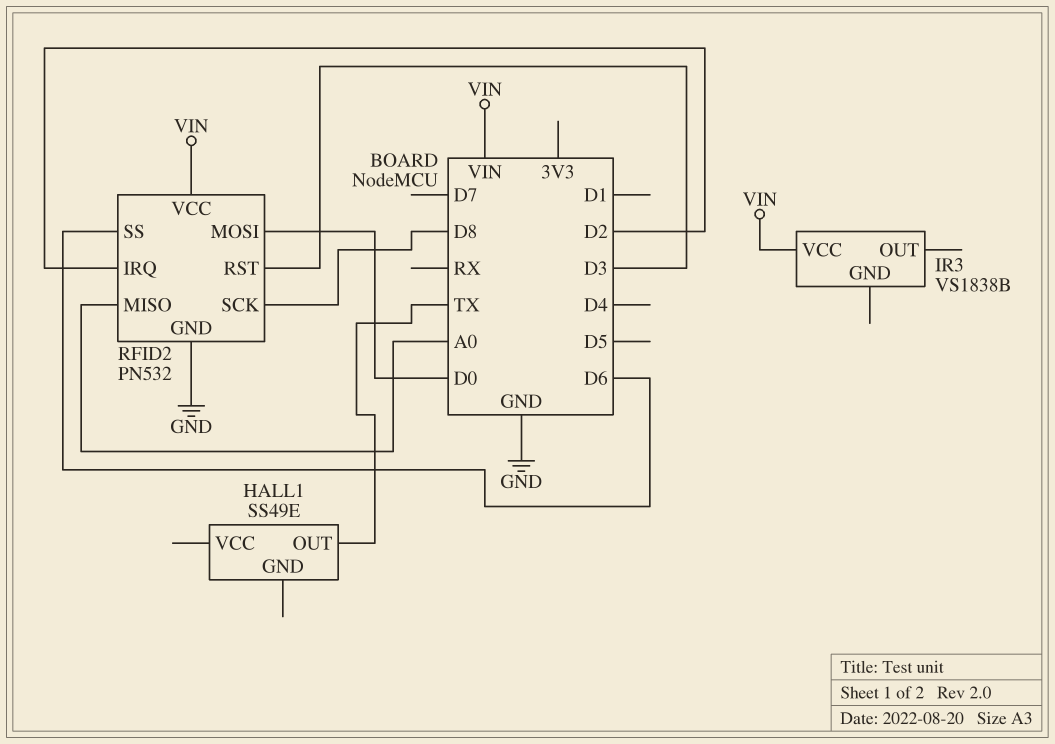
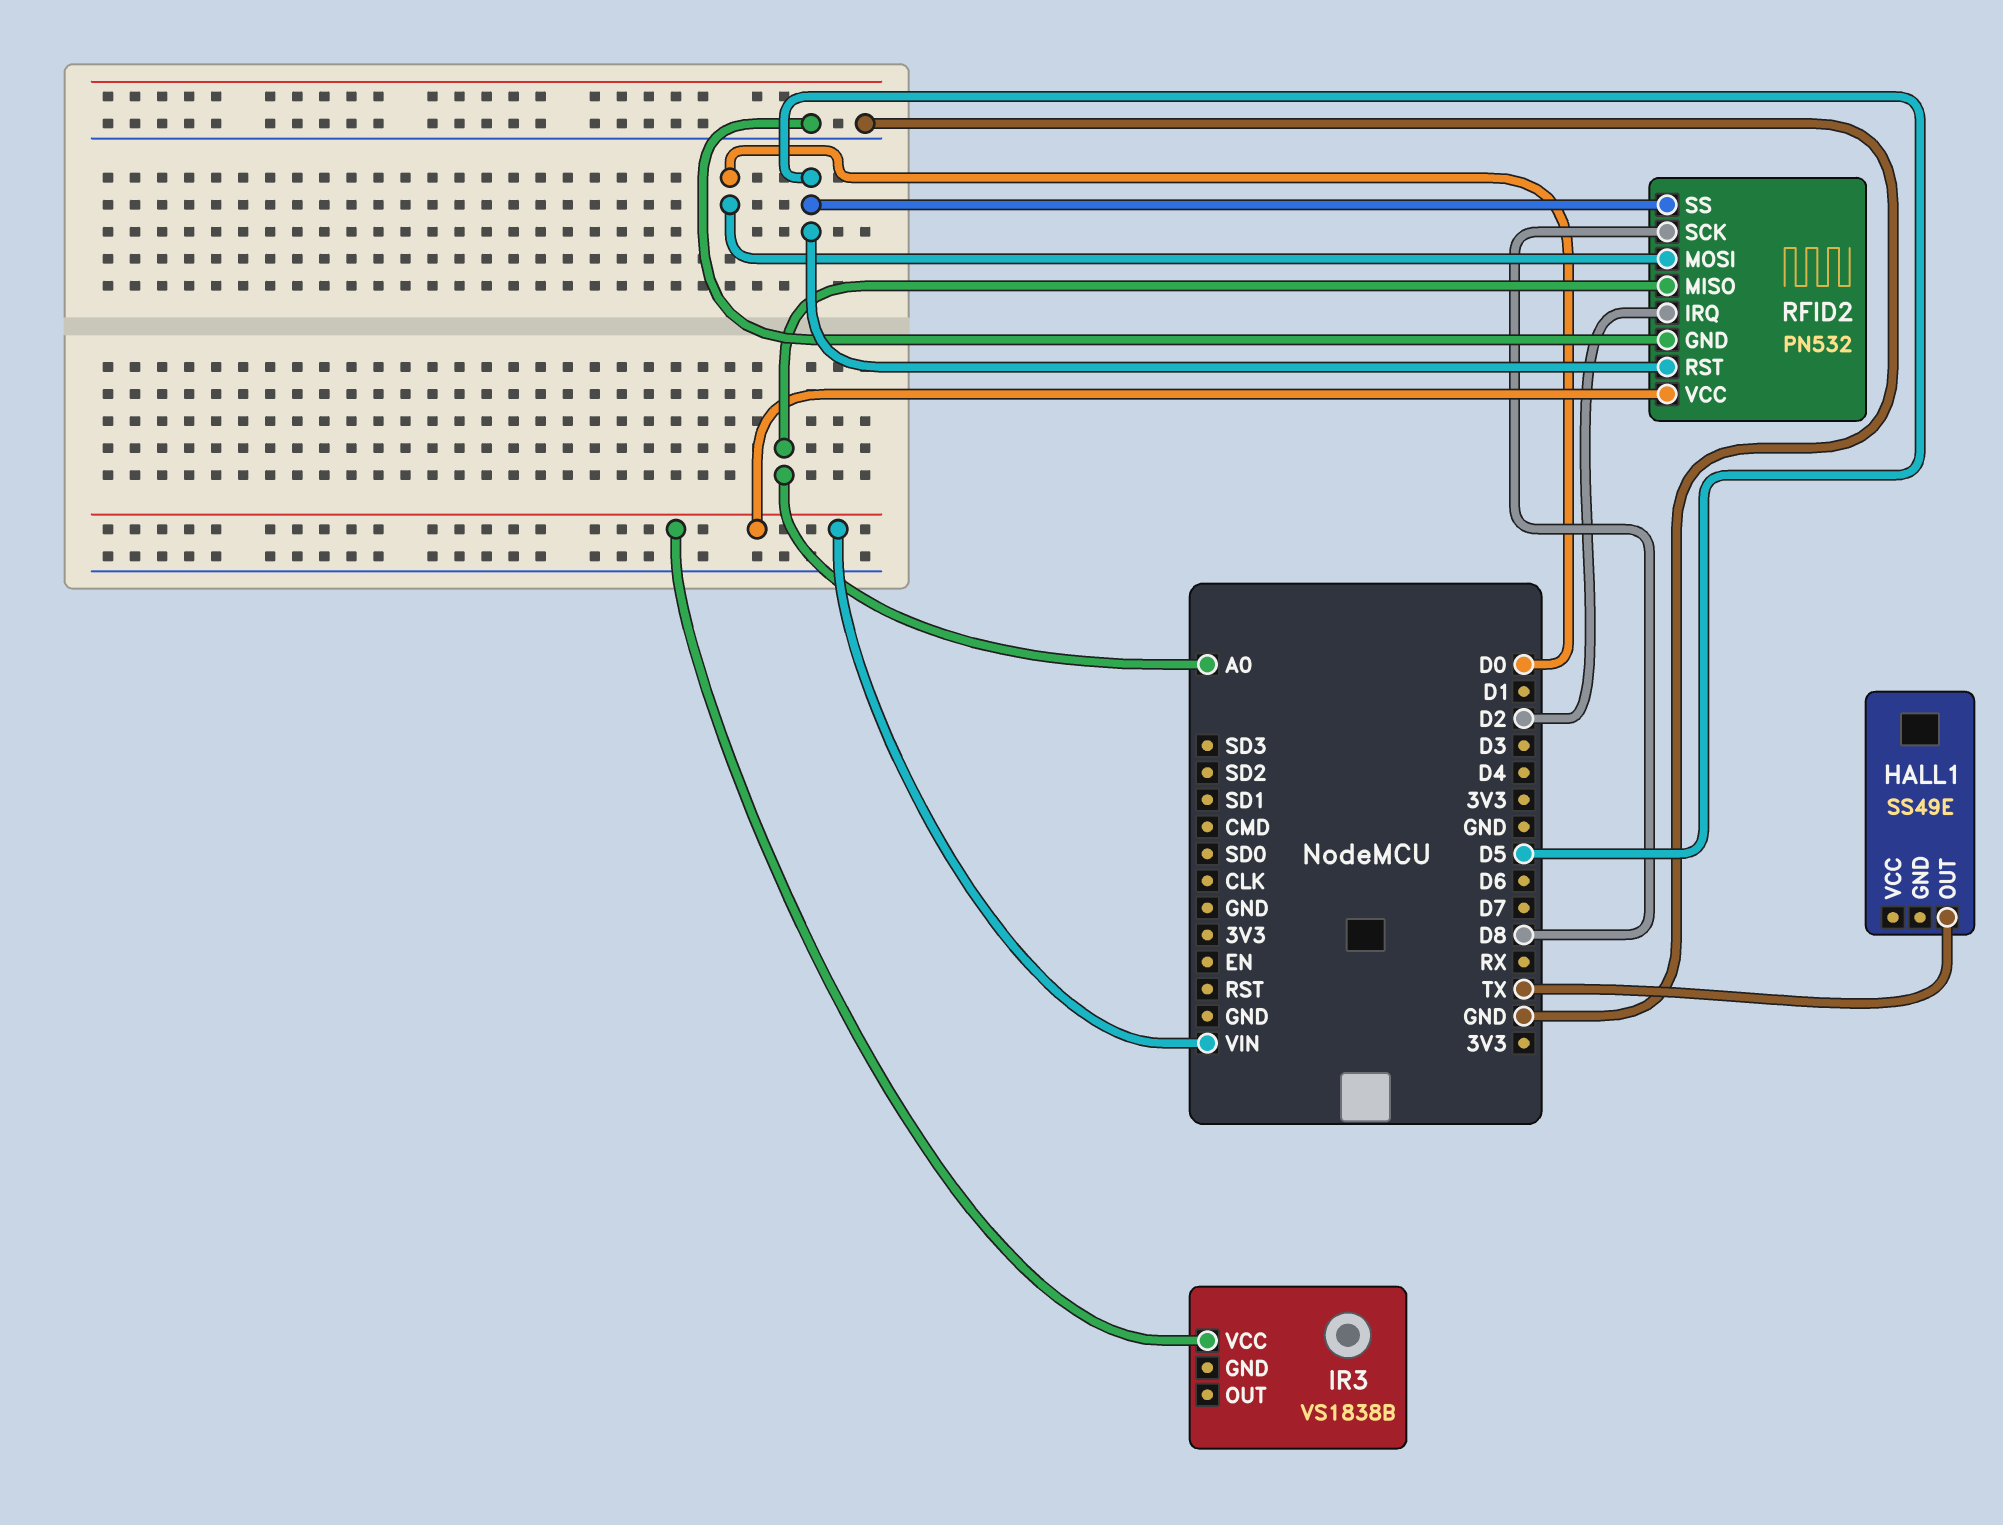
RFID2 pin RST: D3 -> D5
RFID2 pin SS: D6 -> D5

